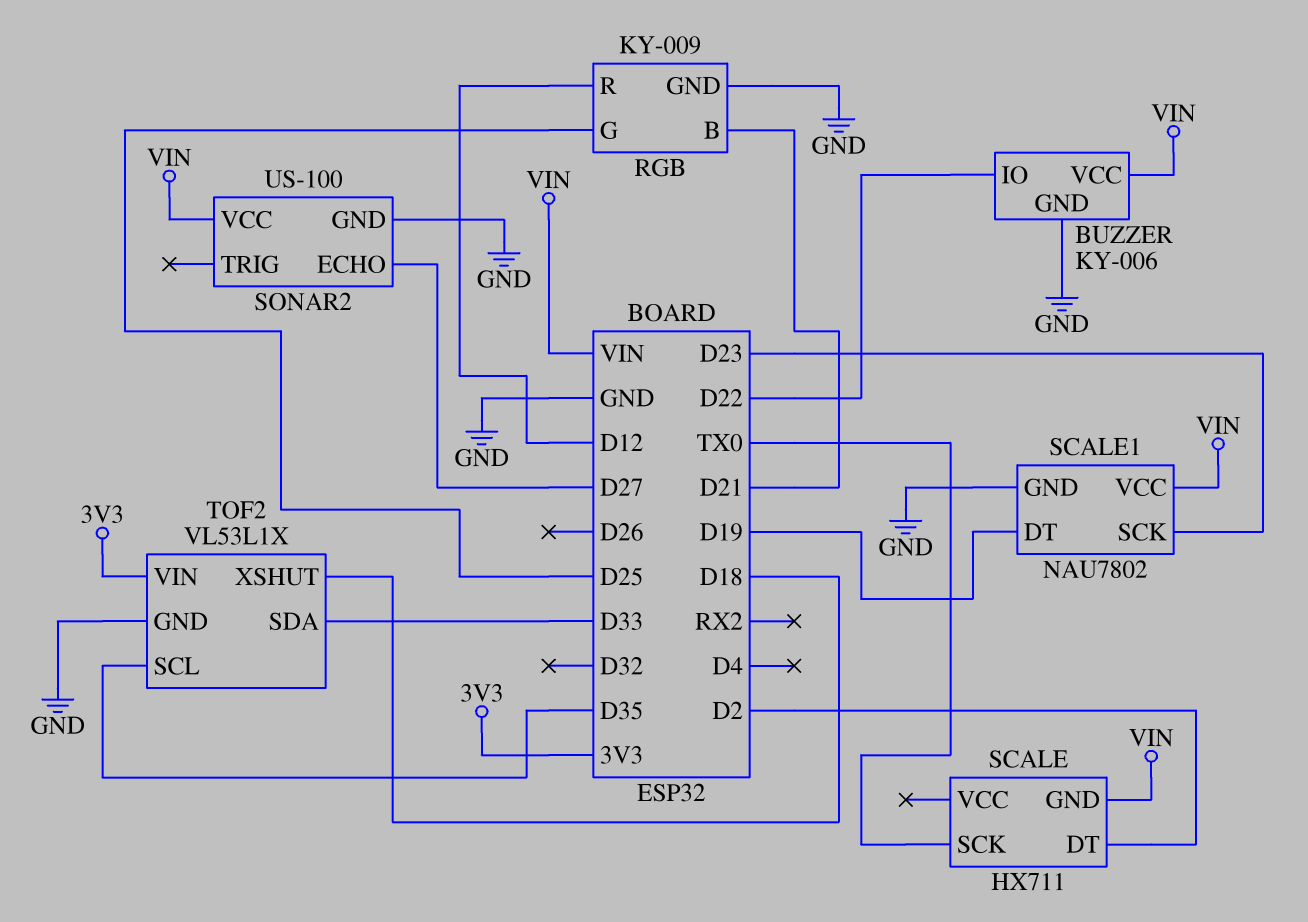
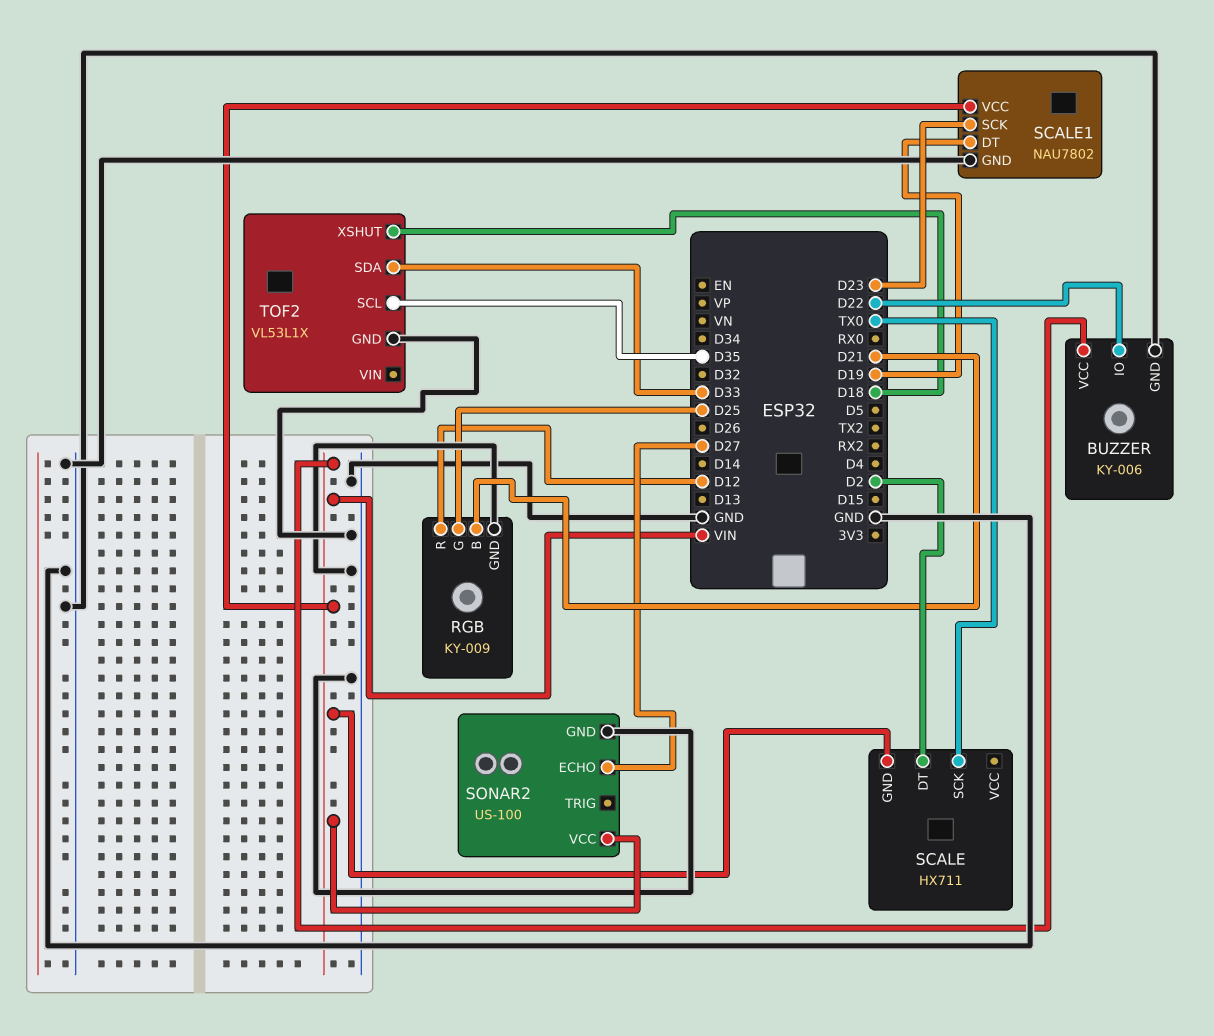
TOF2 pin VIN: 3V3 -> none

